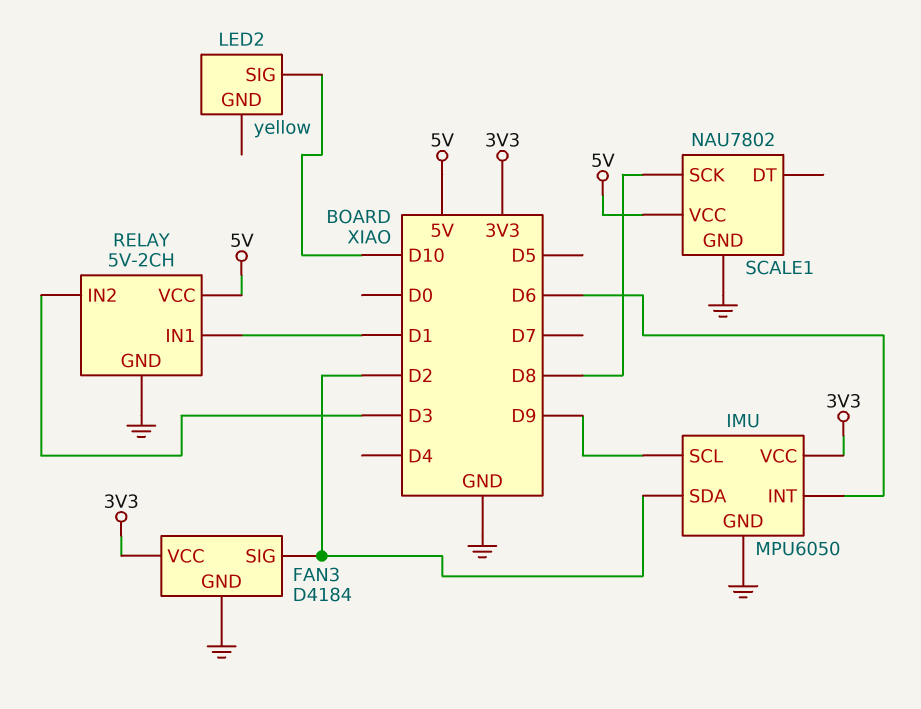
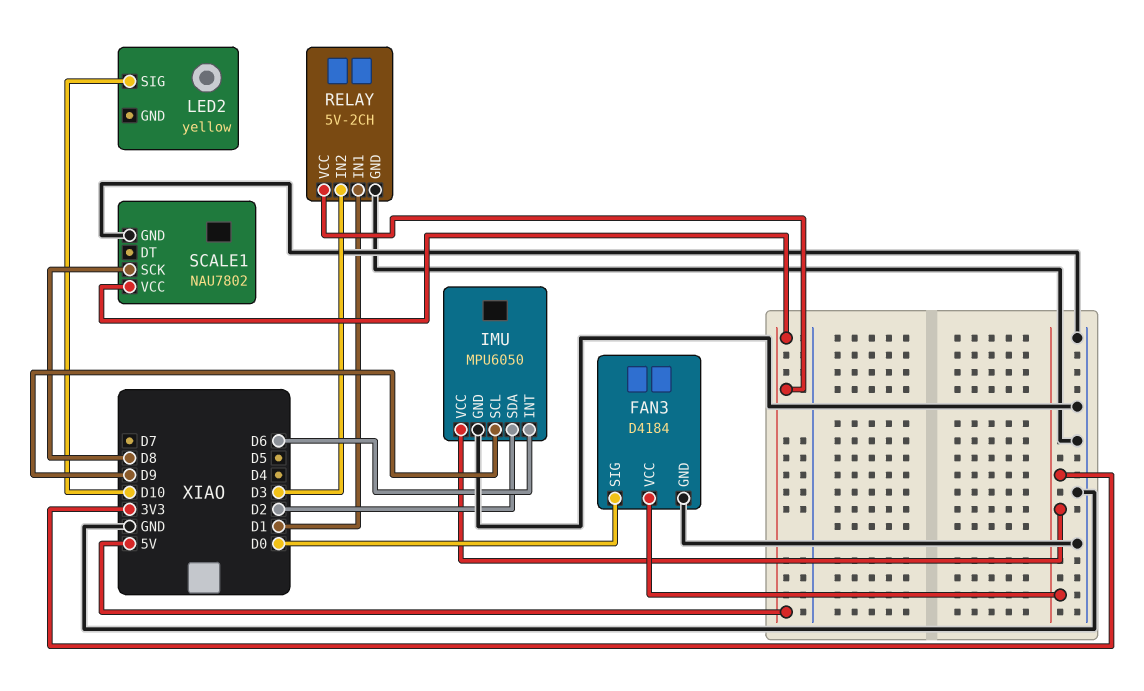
FAN3 pin SIG: D2 -> D0

